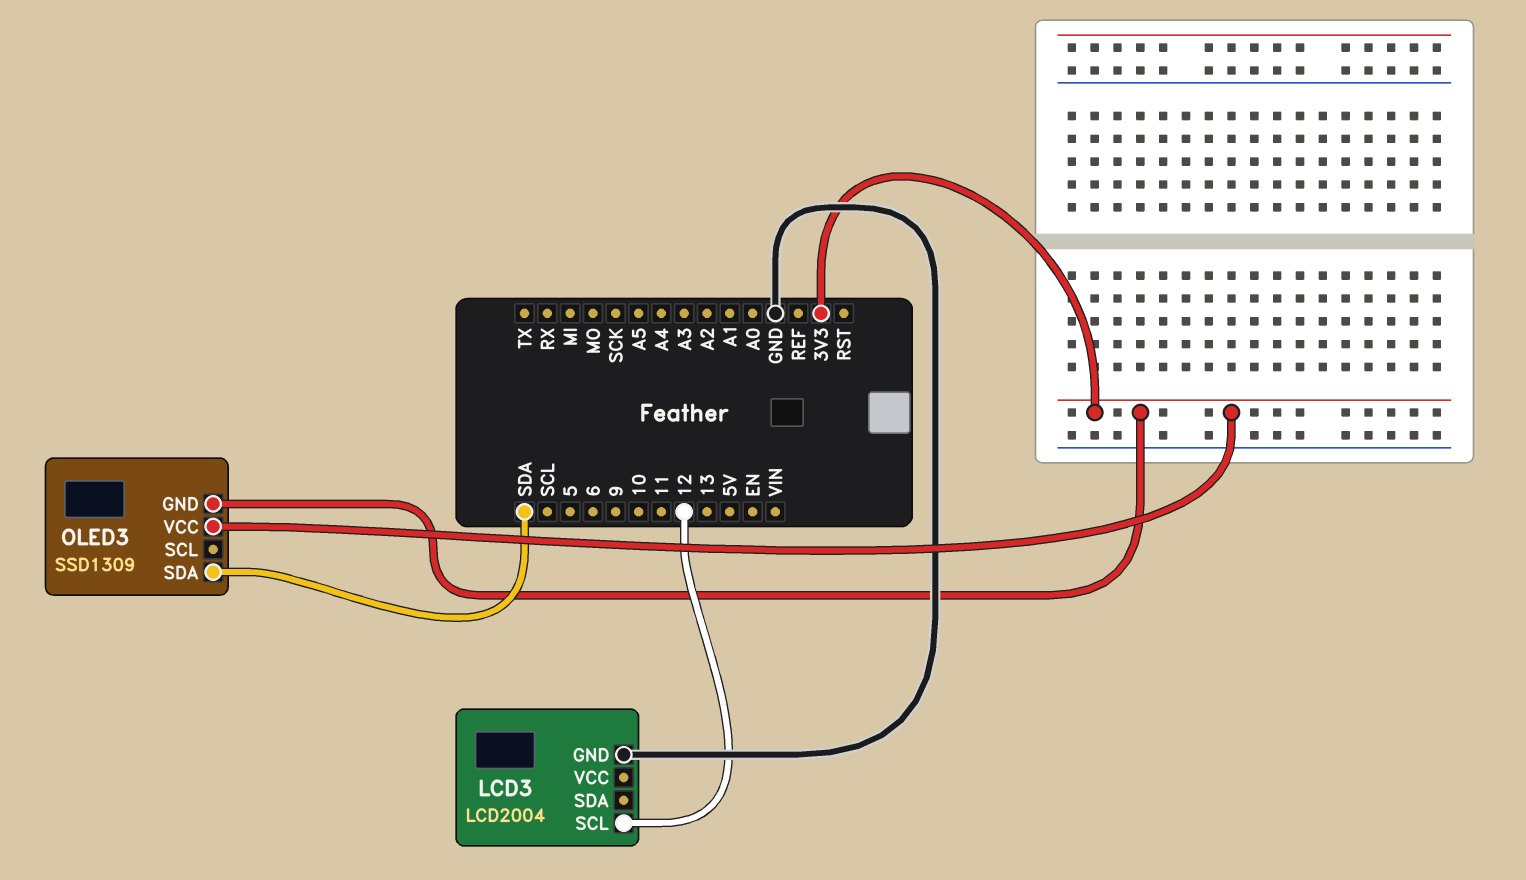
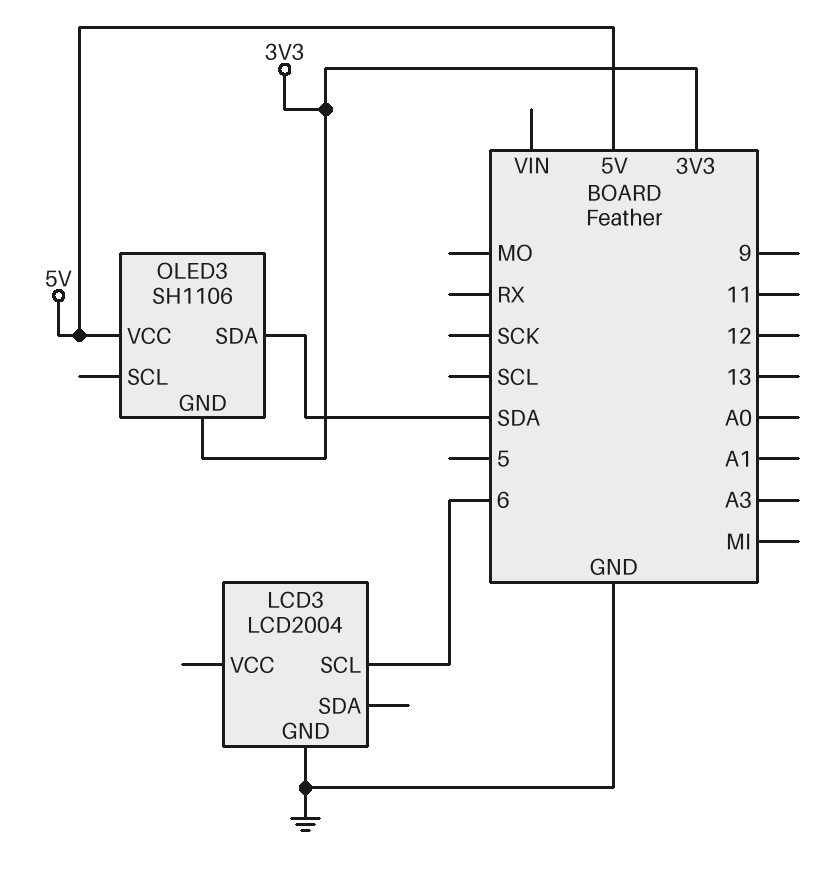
LCD3 pin SCL: 12 -> 6
OLED3: SSD1309 -> SH1106
OLED3 pin VCC: 3V3 -> 5V

